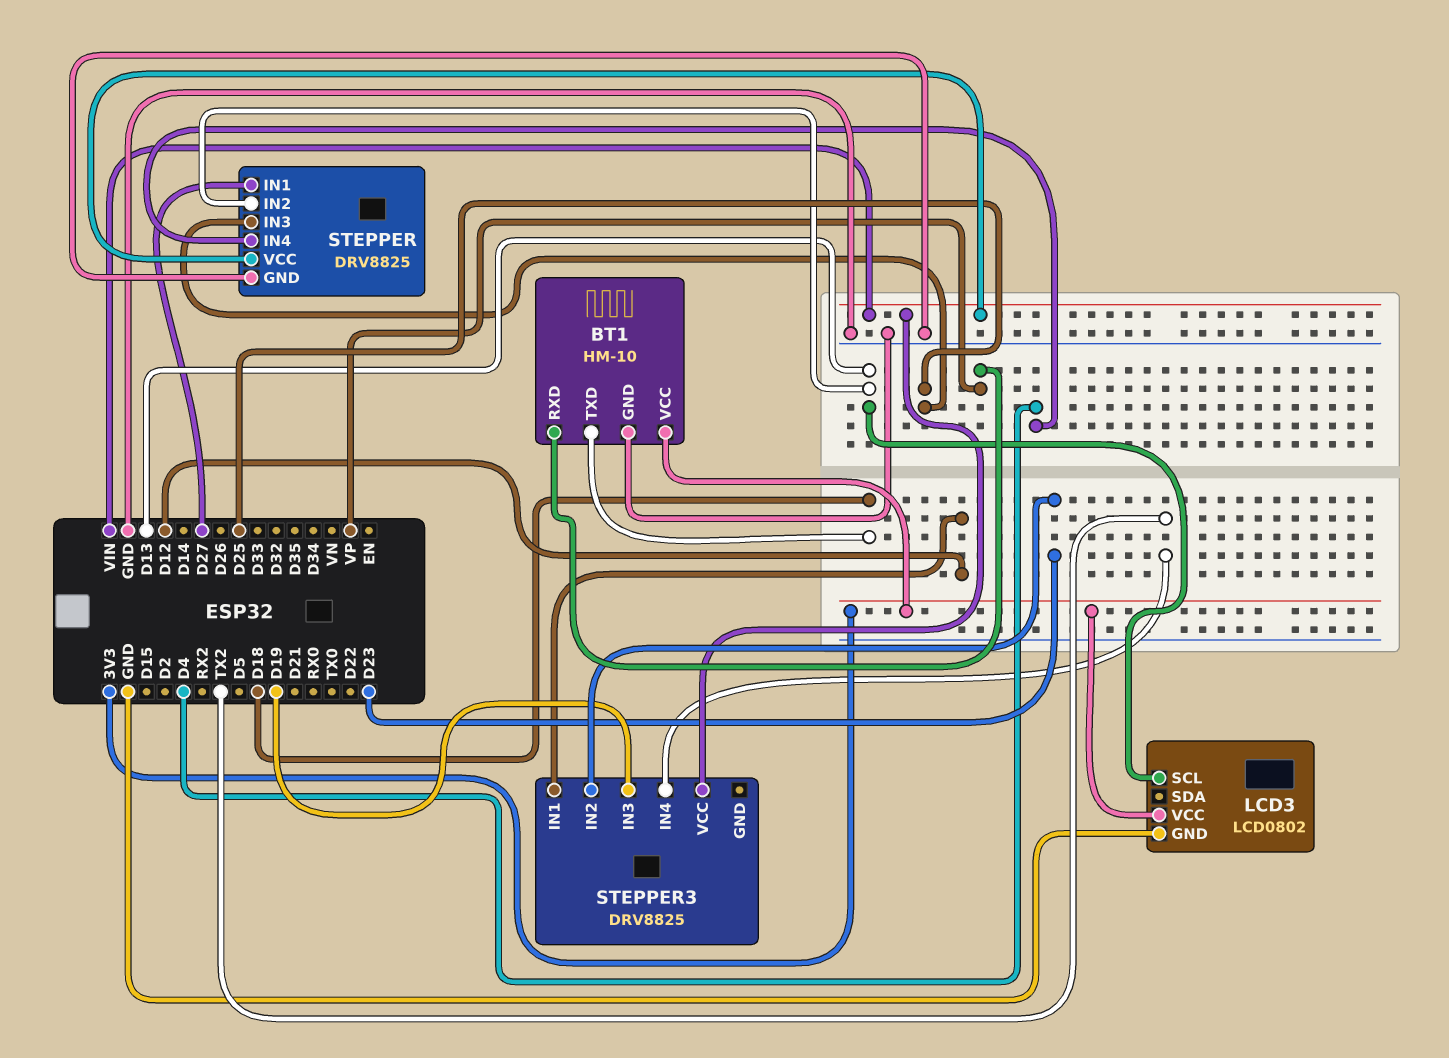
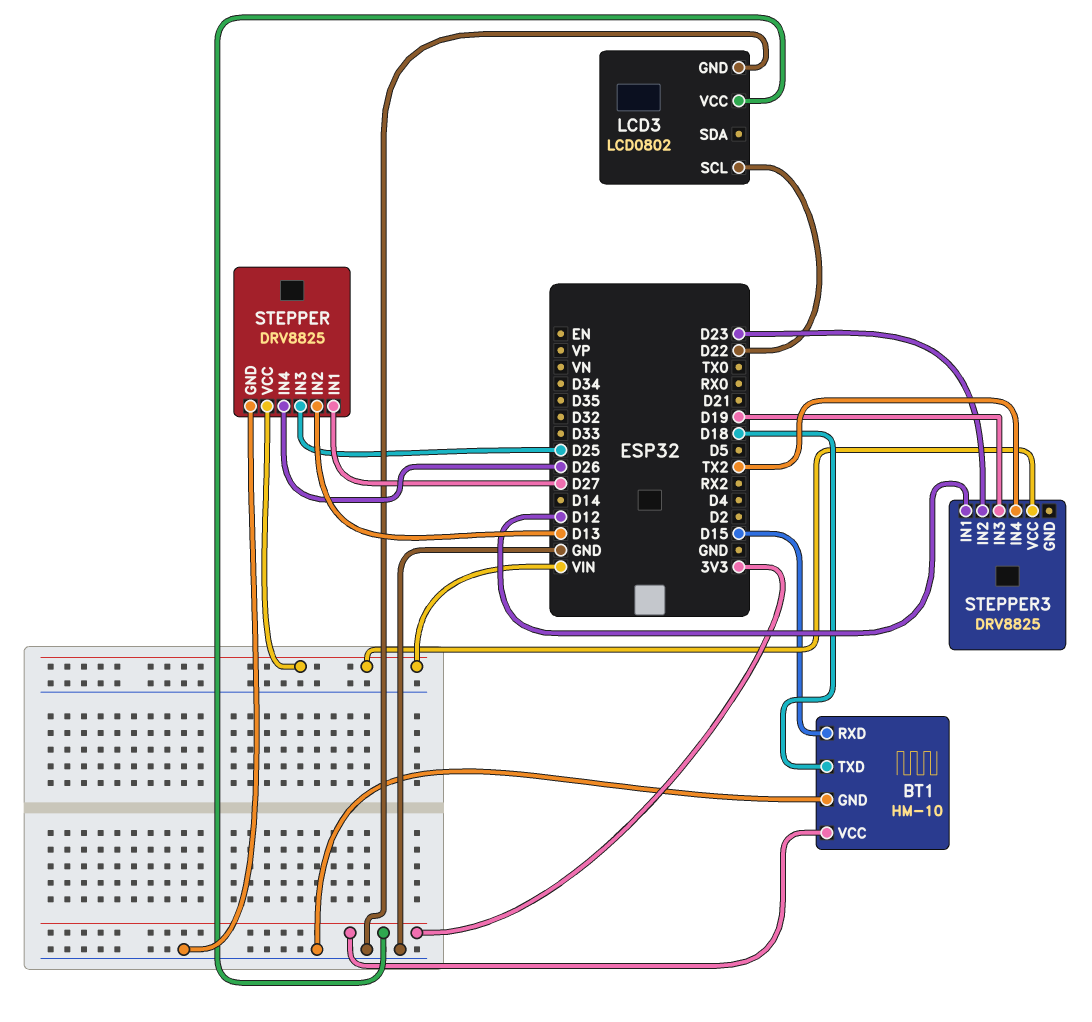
BT1 pin RXD: VP -> D15
LCD3 pin SCL: D13 -> D22
STEPPER pin IN4: D4 -> D26

